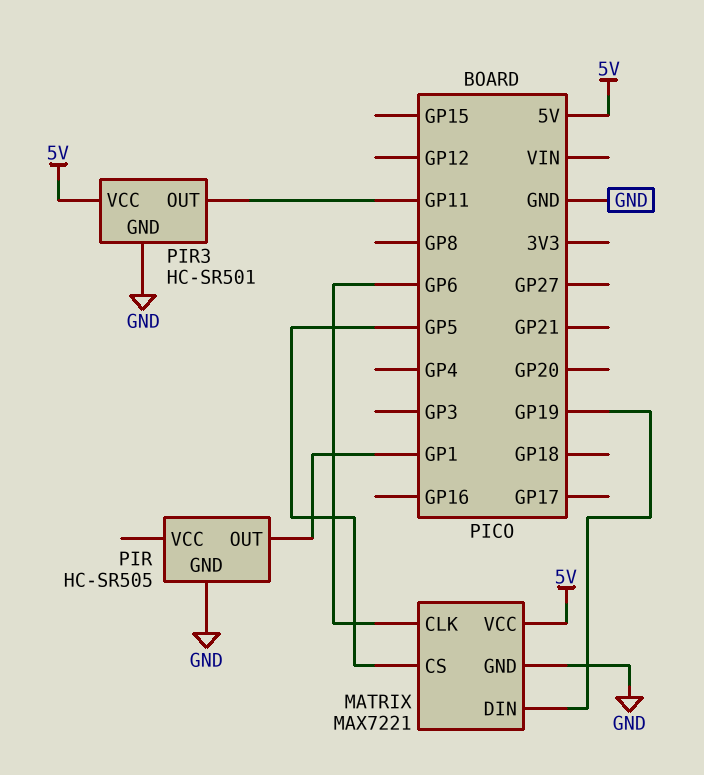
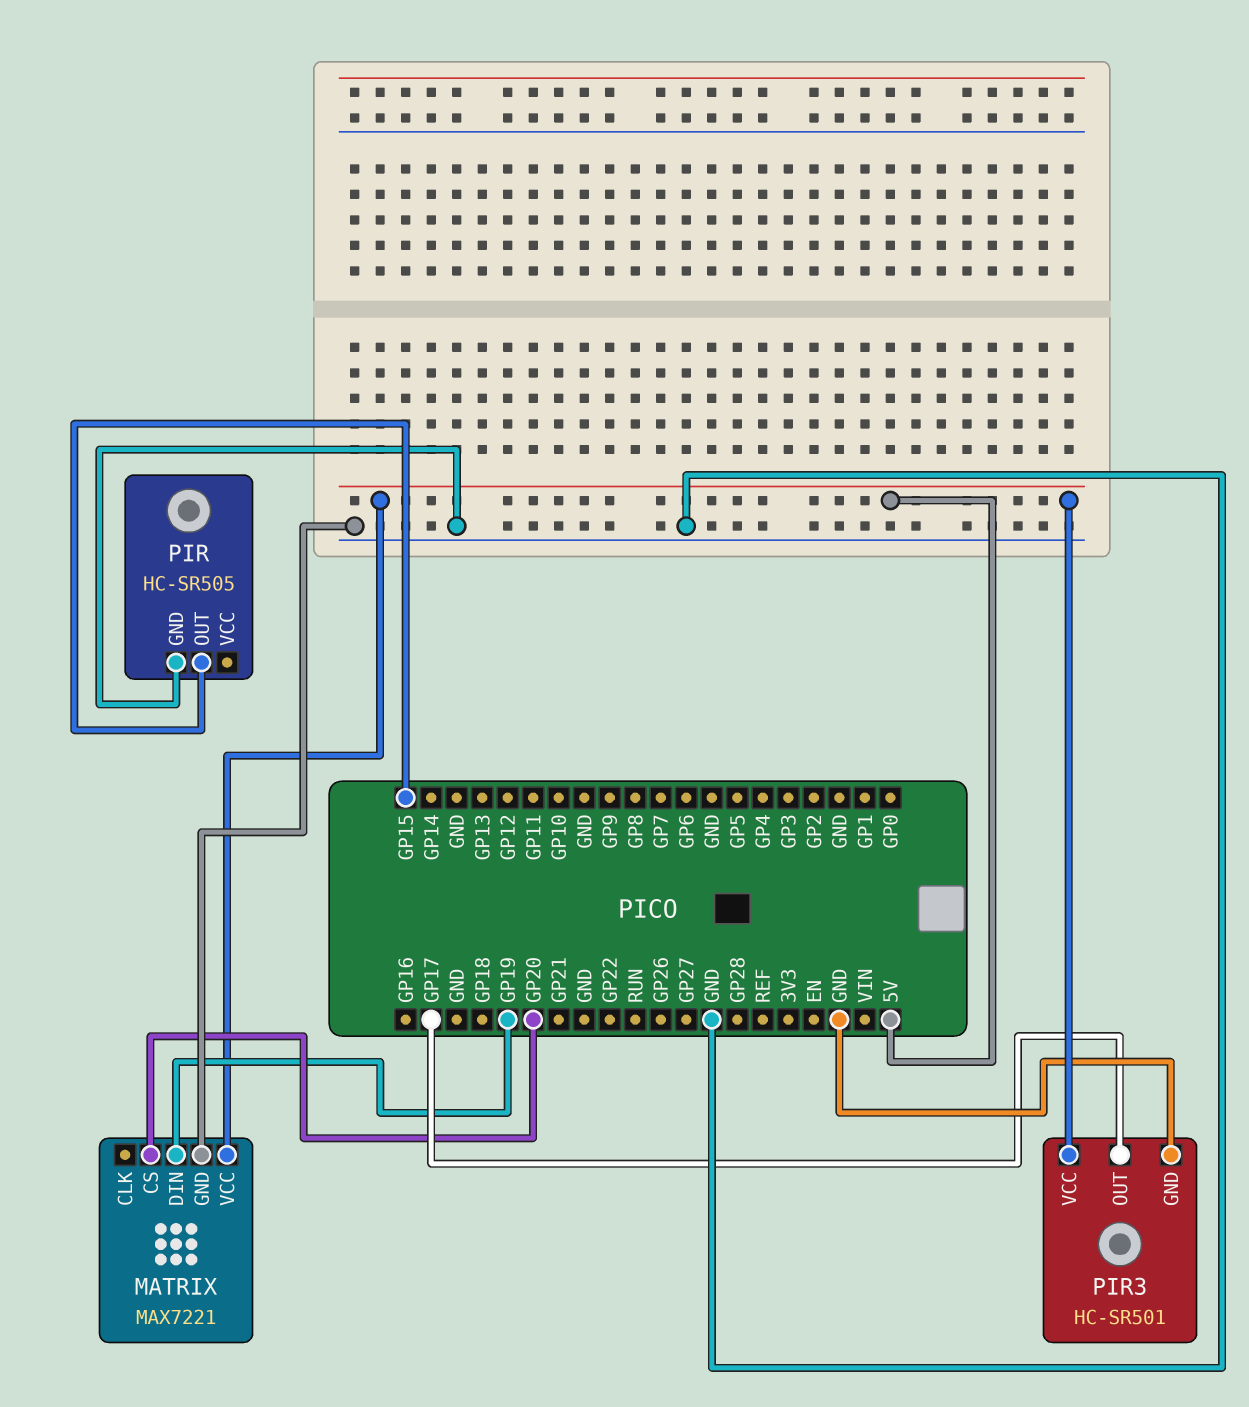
MATRIX pin CLK: GP6 -> none
MATRIX pin CS: GP5 -> GP20
PIR pin OUT: GP1 -> GP15
PIR3 pin OUT: GP11 -> GP17

